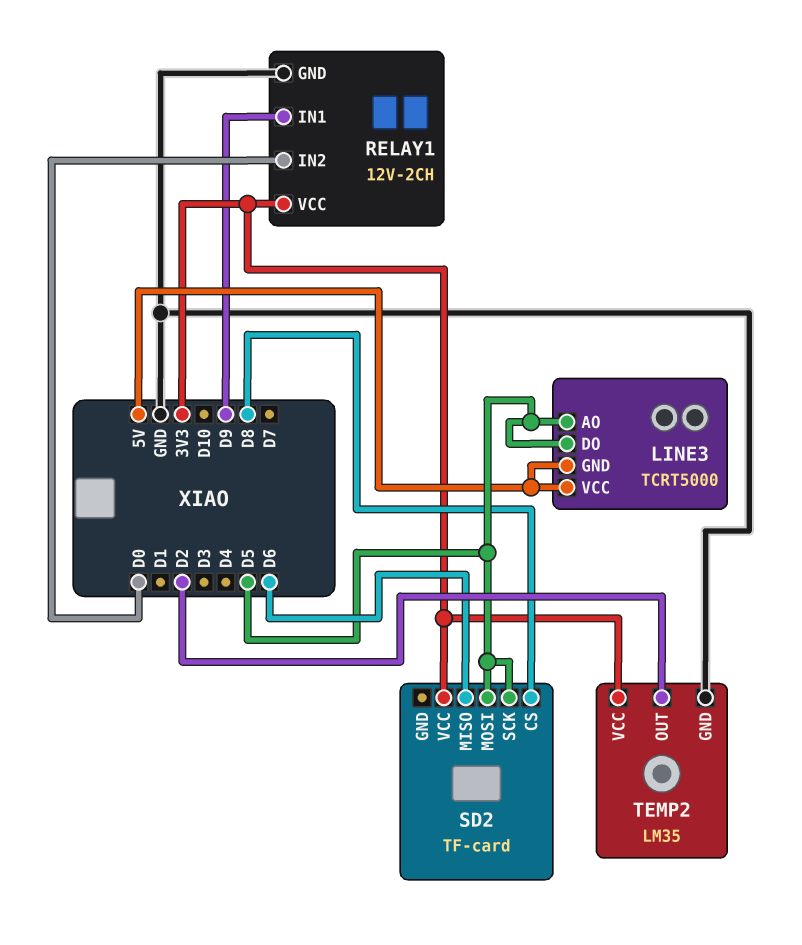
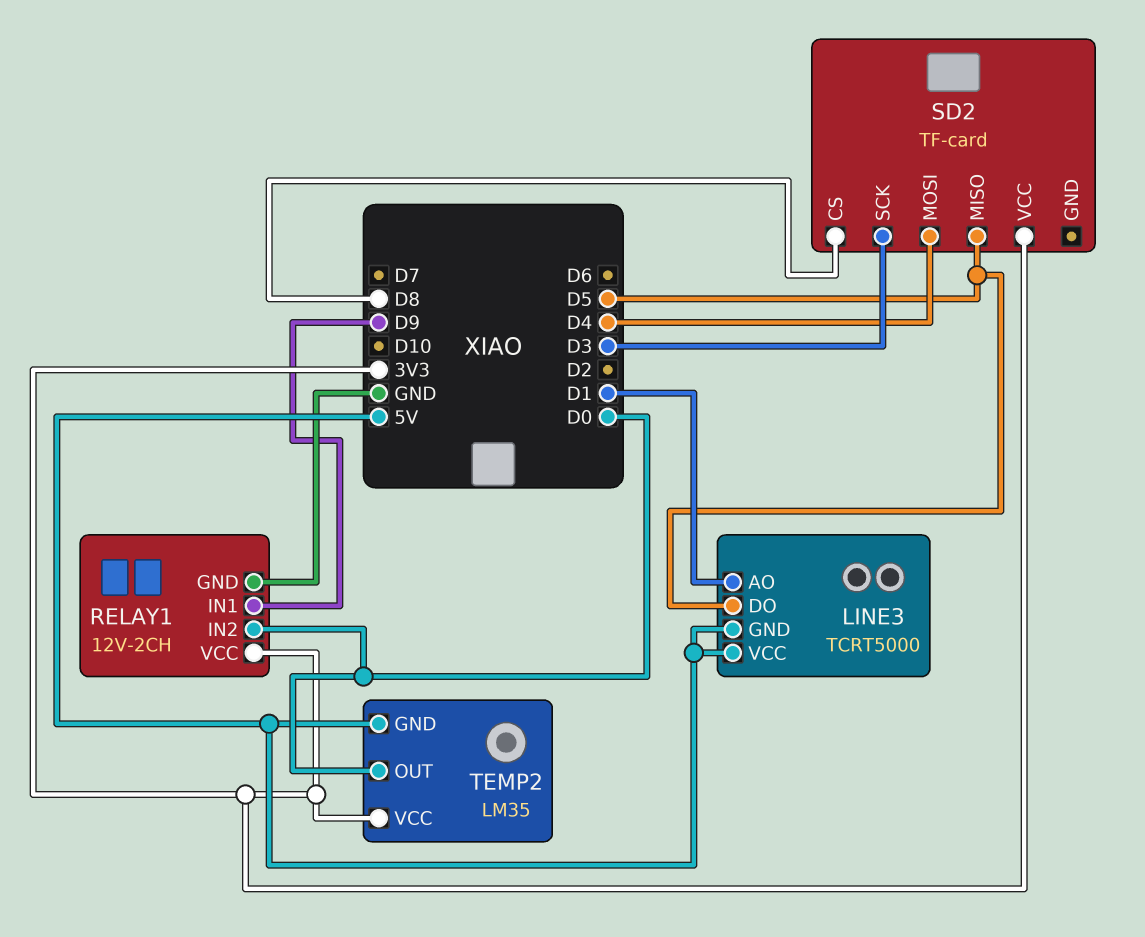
LINE3 pin AO: D5 -> D1
SD2 pin MISO: D6 -> D5
SD2 pin MOSI: D5 -> D4
SD2 pin SCK: D5 -> D3
TEMP2 pin GND: GND -> 5V
TEMP2 pin OUT: D2 -> D0

